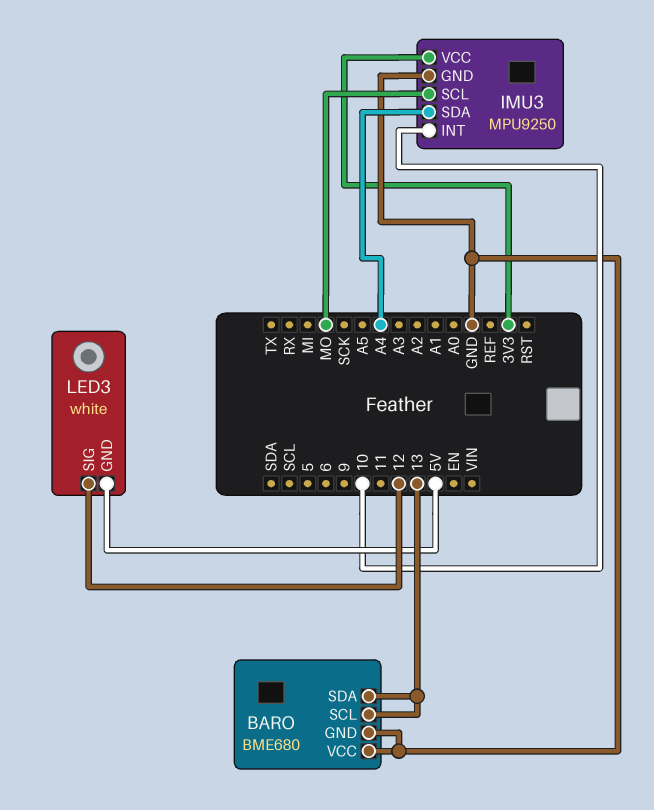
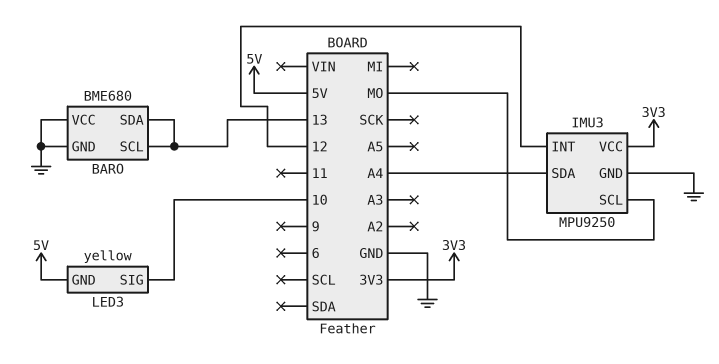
IMU3 pin INT: 10 -> 12
LED3: white -> yellow
LED3 pin SIG: 12 -> 10

